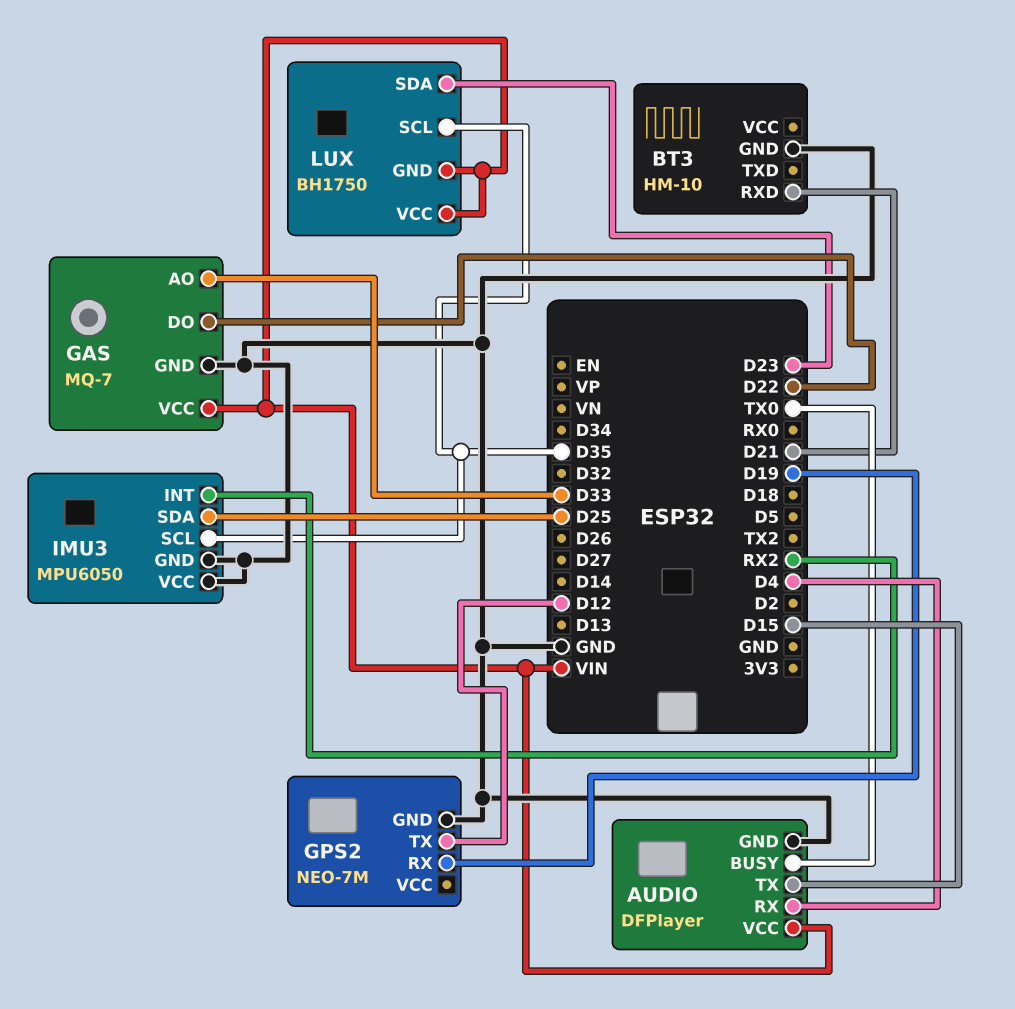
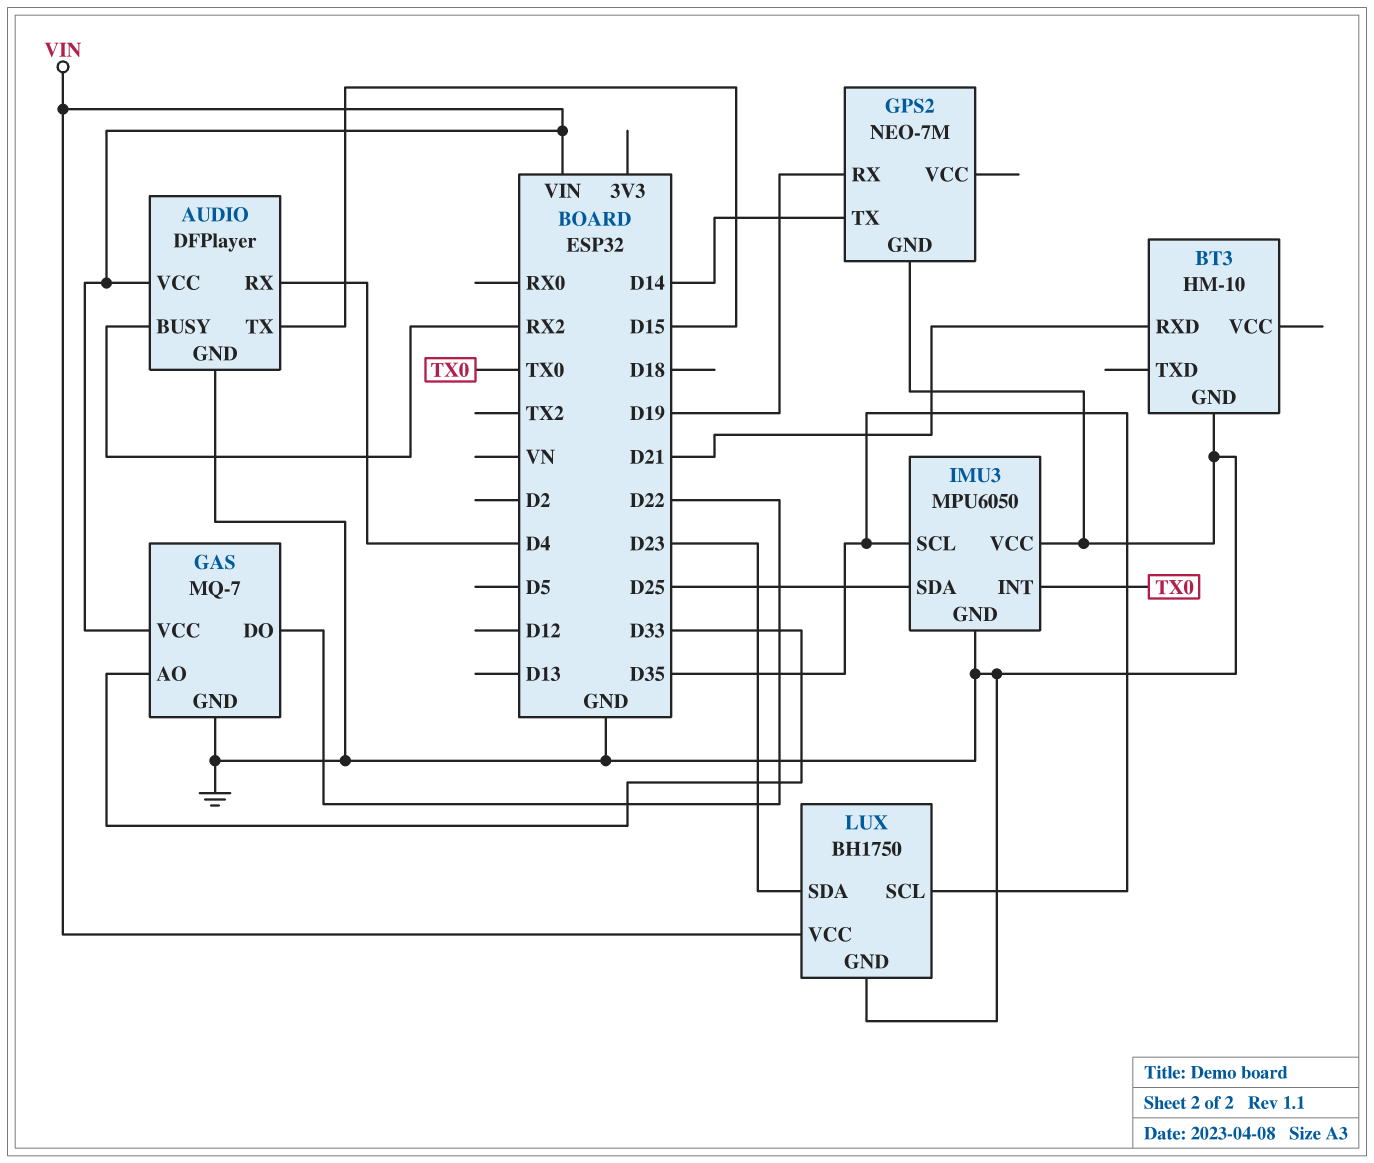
AUDIO pin BUSY: TX0 -> RX2
GPS2 pin TX: D12 -> D14
IMU3 pin INT: RX2 -> TX0
LUX pin GND: VIN -> GND

